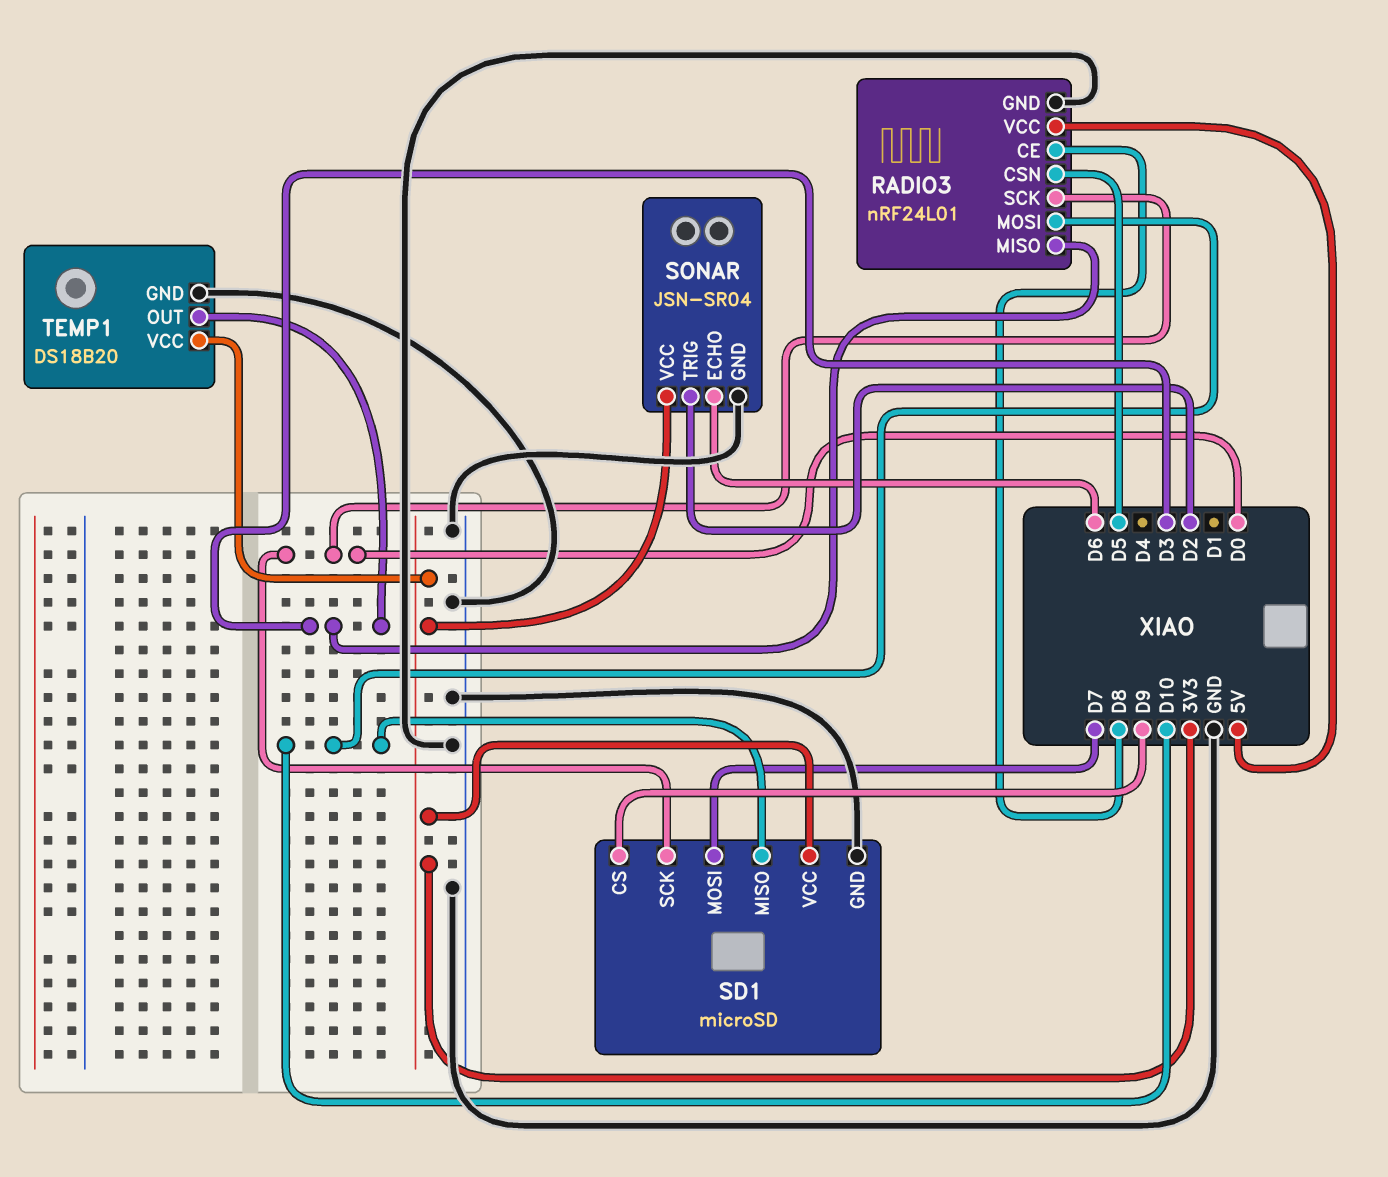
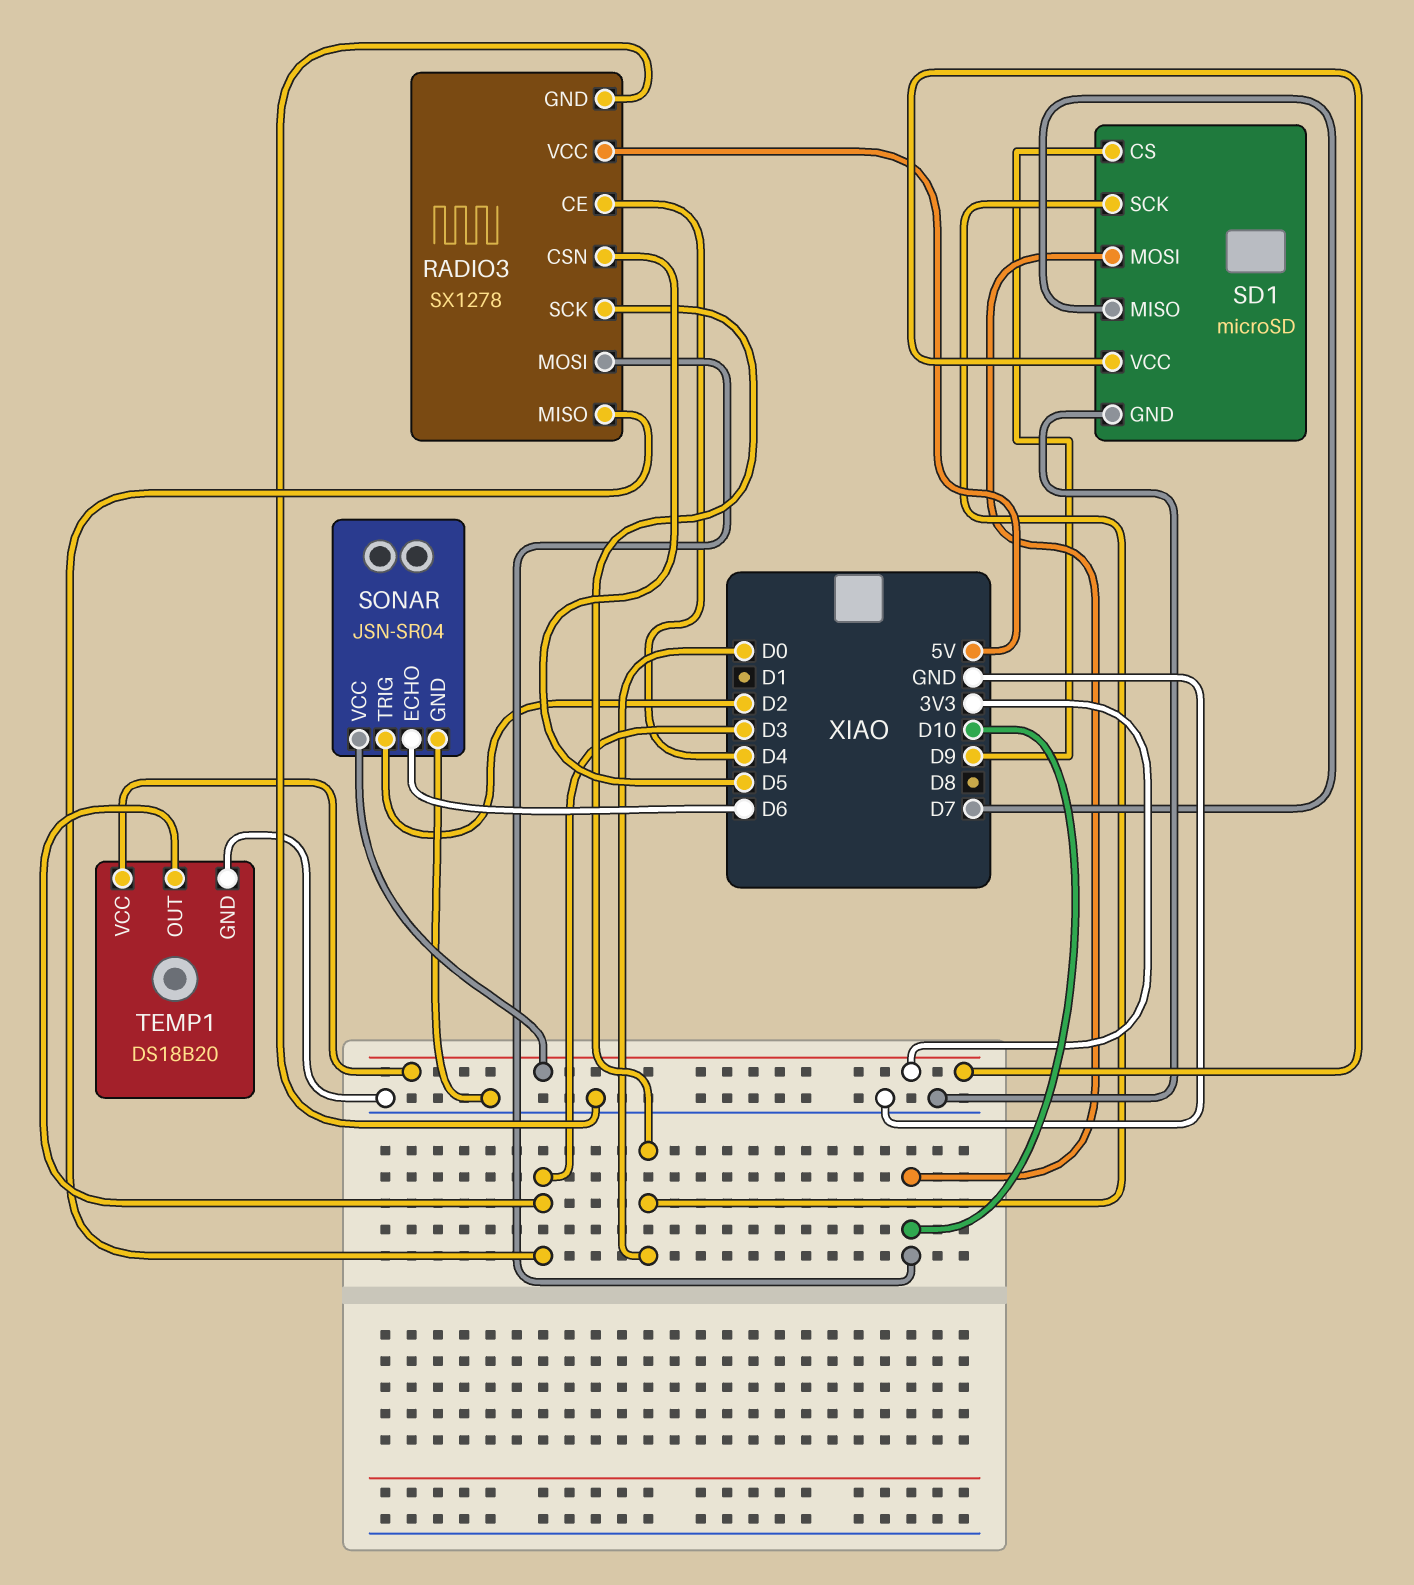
RADIO3: nRF24L01 -> SX1278
RADIO3 pin CE: D8 -> D4
SD1 pin MISO: D10 -> D7
SD1 pin MOSI: D7 -> D10

